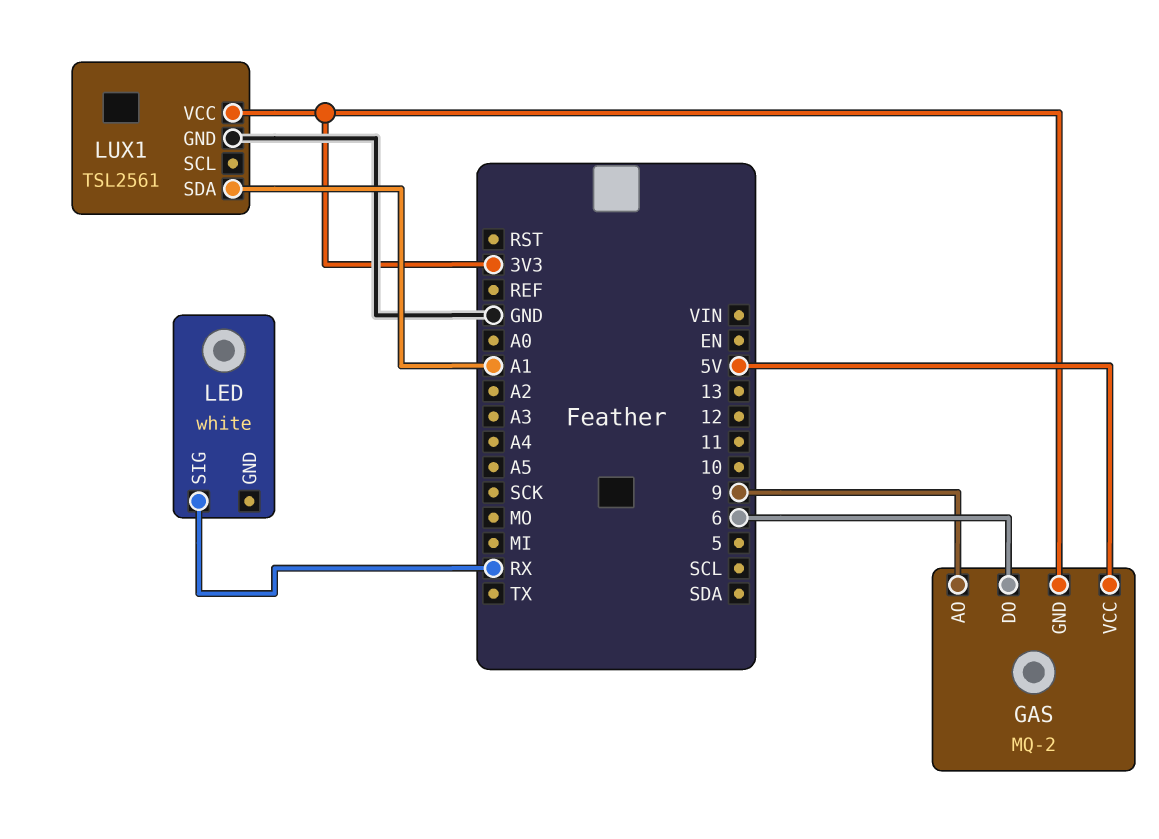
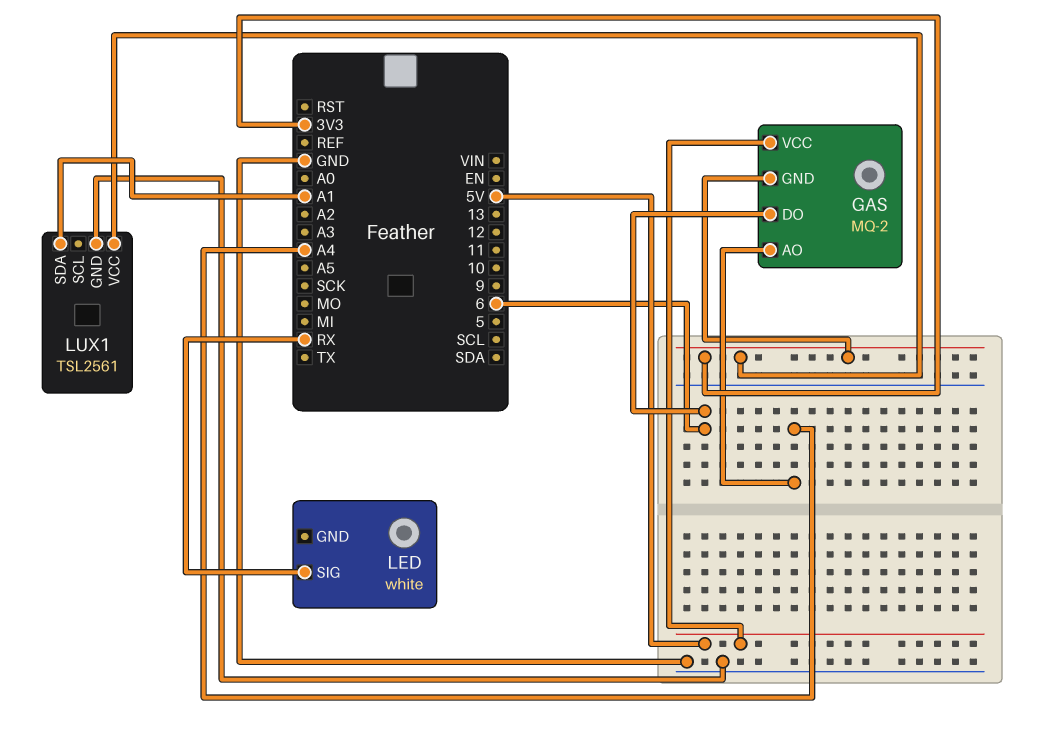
GAS pin AO: 9 -> A4

